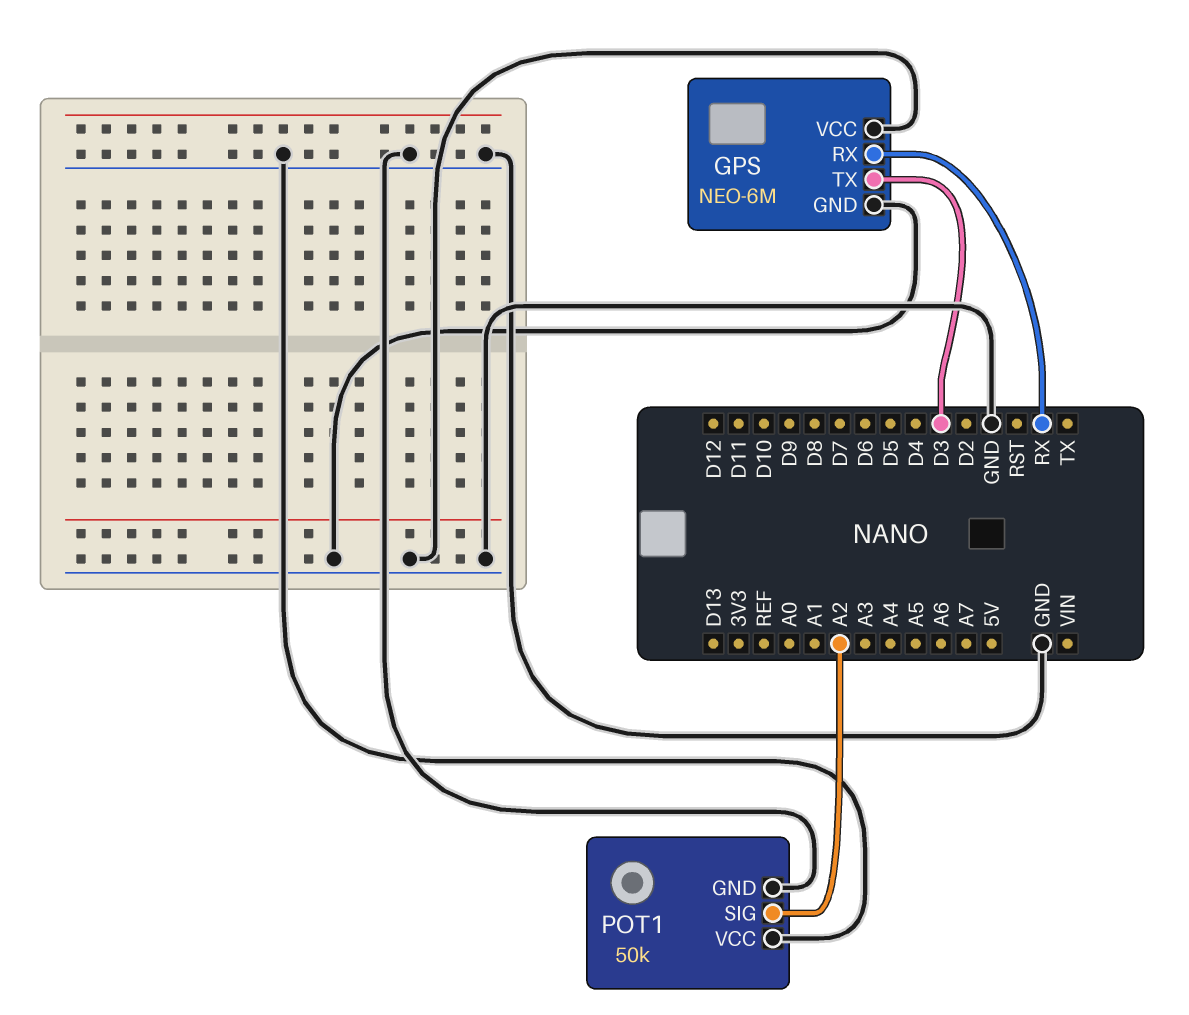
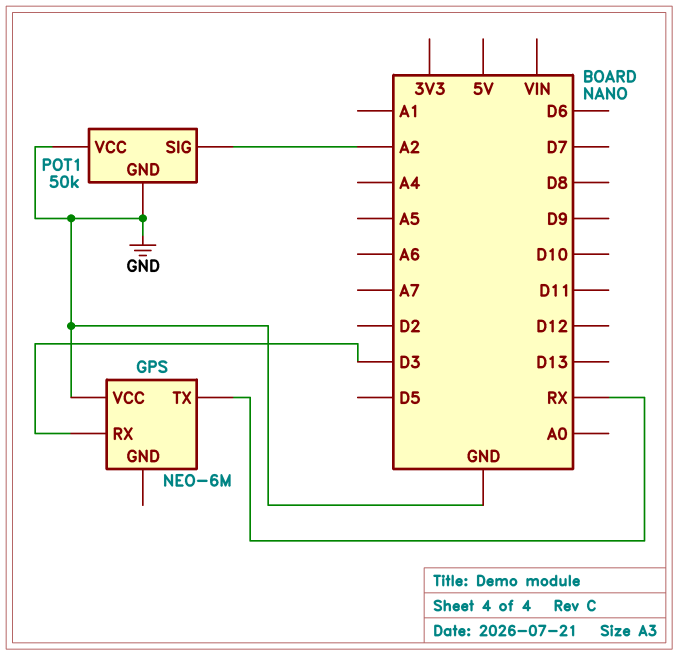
GPS pin GND: GND -> none
GPS pin RX: RX -> D3
GPS pin TX: D3 -> RX

